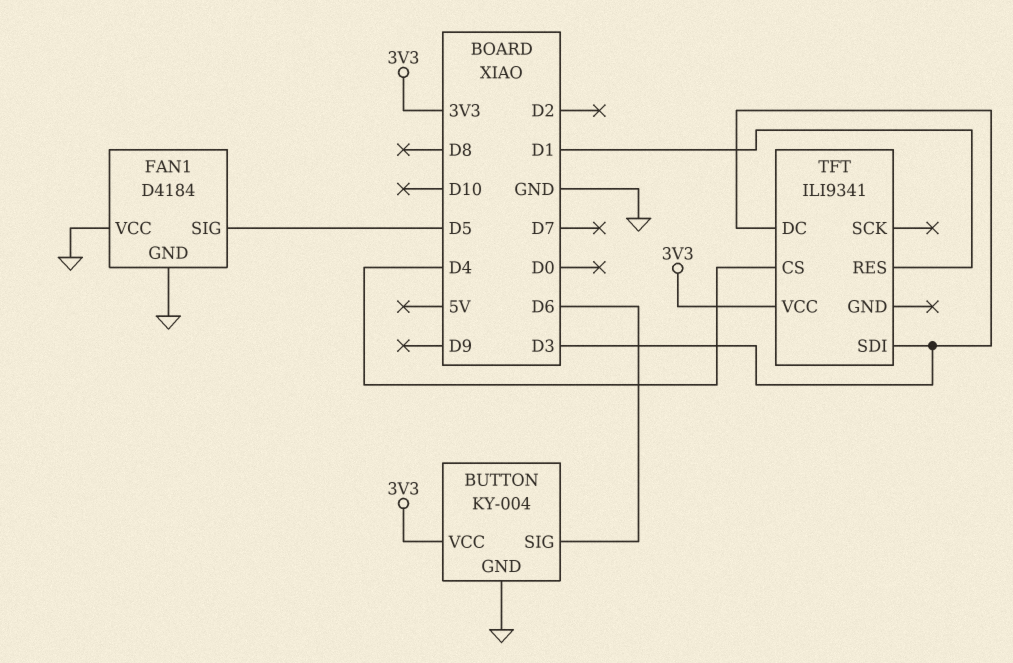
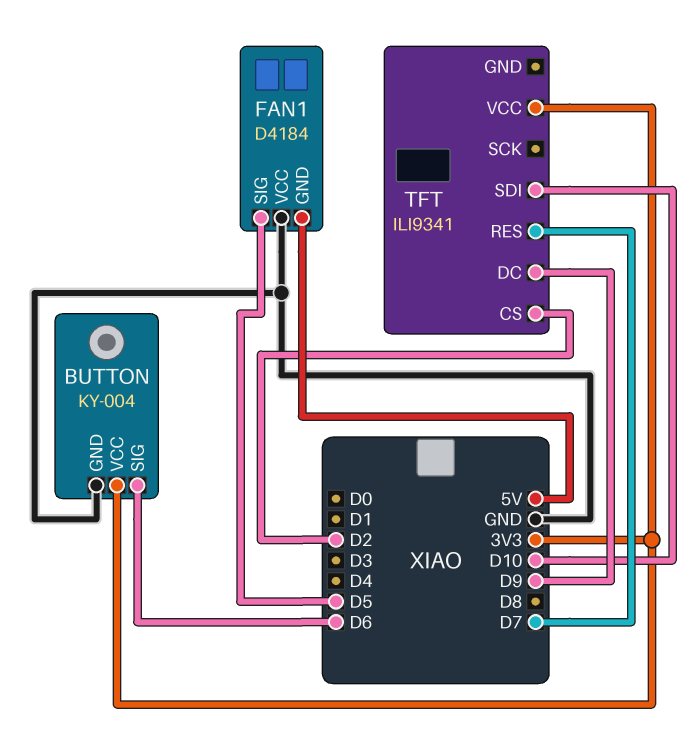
FAN1 pin GND: GND -> 5V
TFT pin CS: D4 -> D2
TFT pin DC: D3 -> D9
TFT pin RES: D1 -> D7
TFT pin SDI: D3 -> D10

